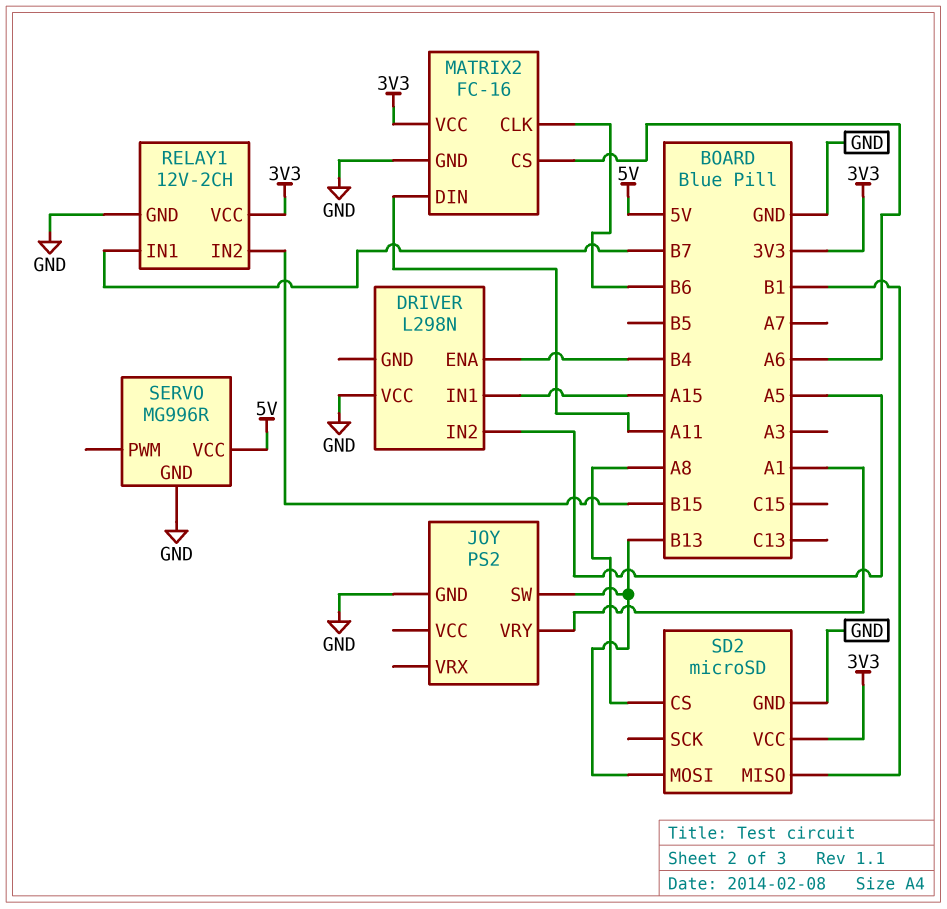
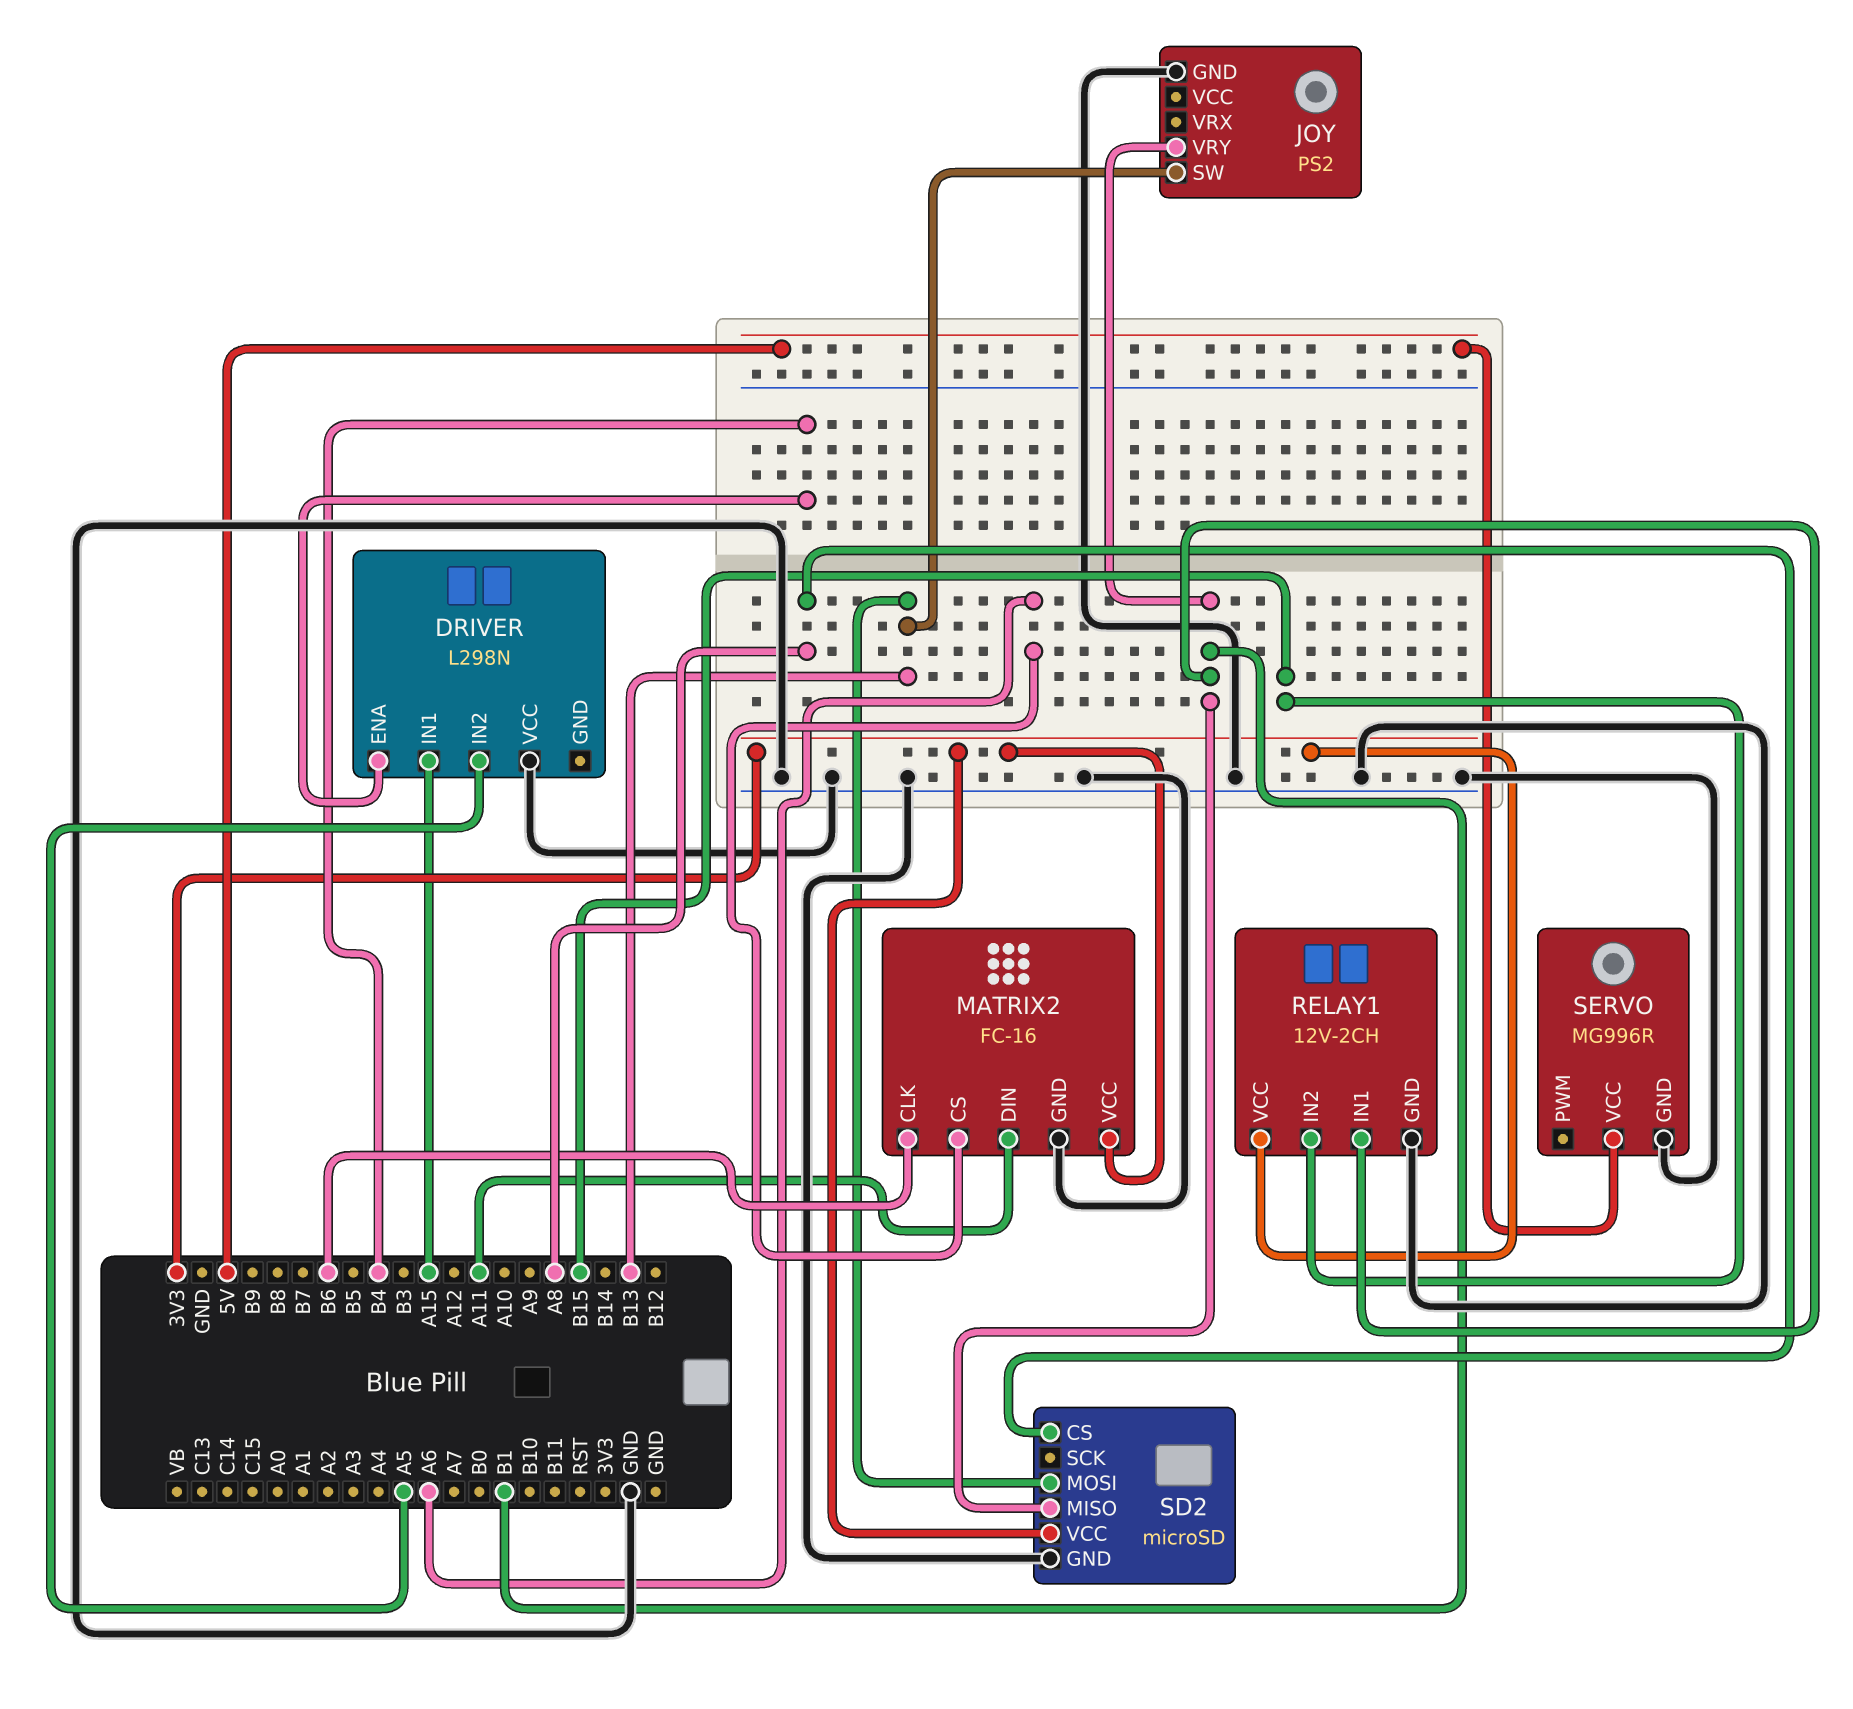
JOY pin VRY: A1 -> B1
RELAY1 pin IN1: B7 -> B1

